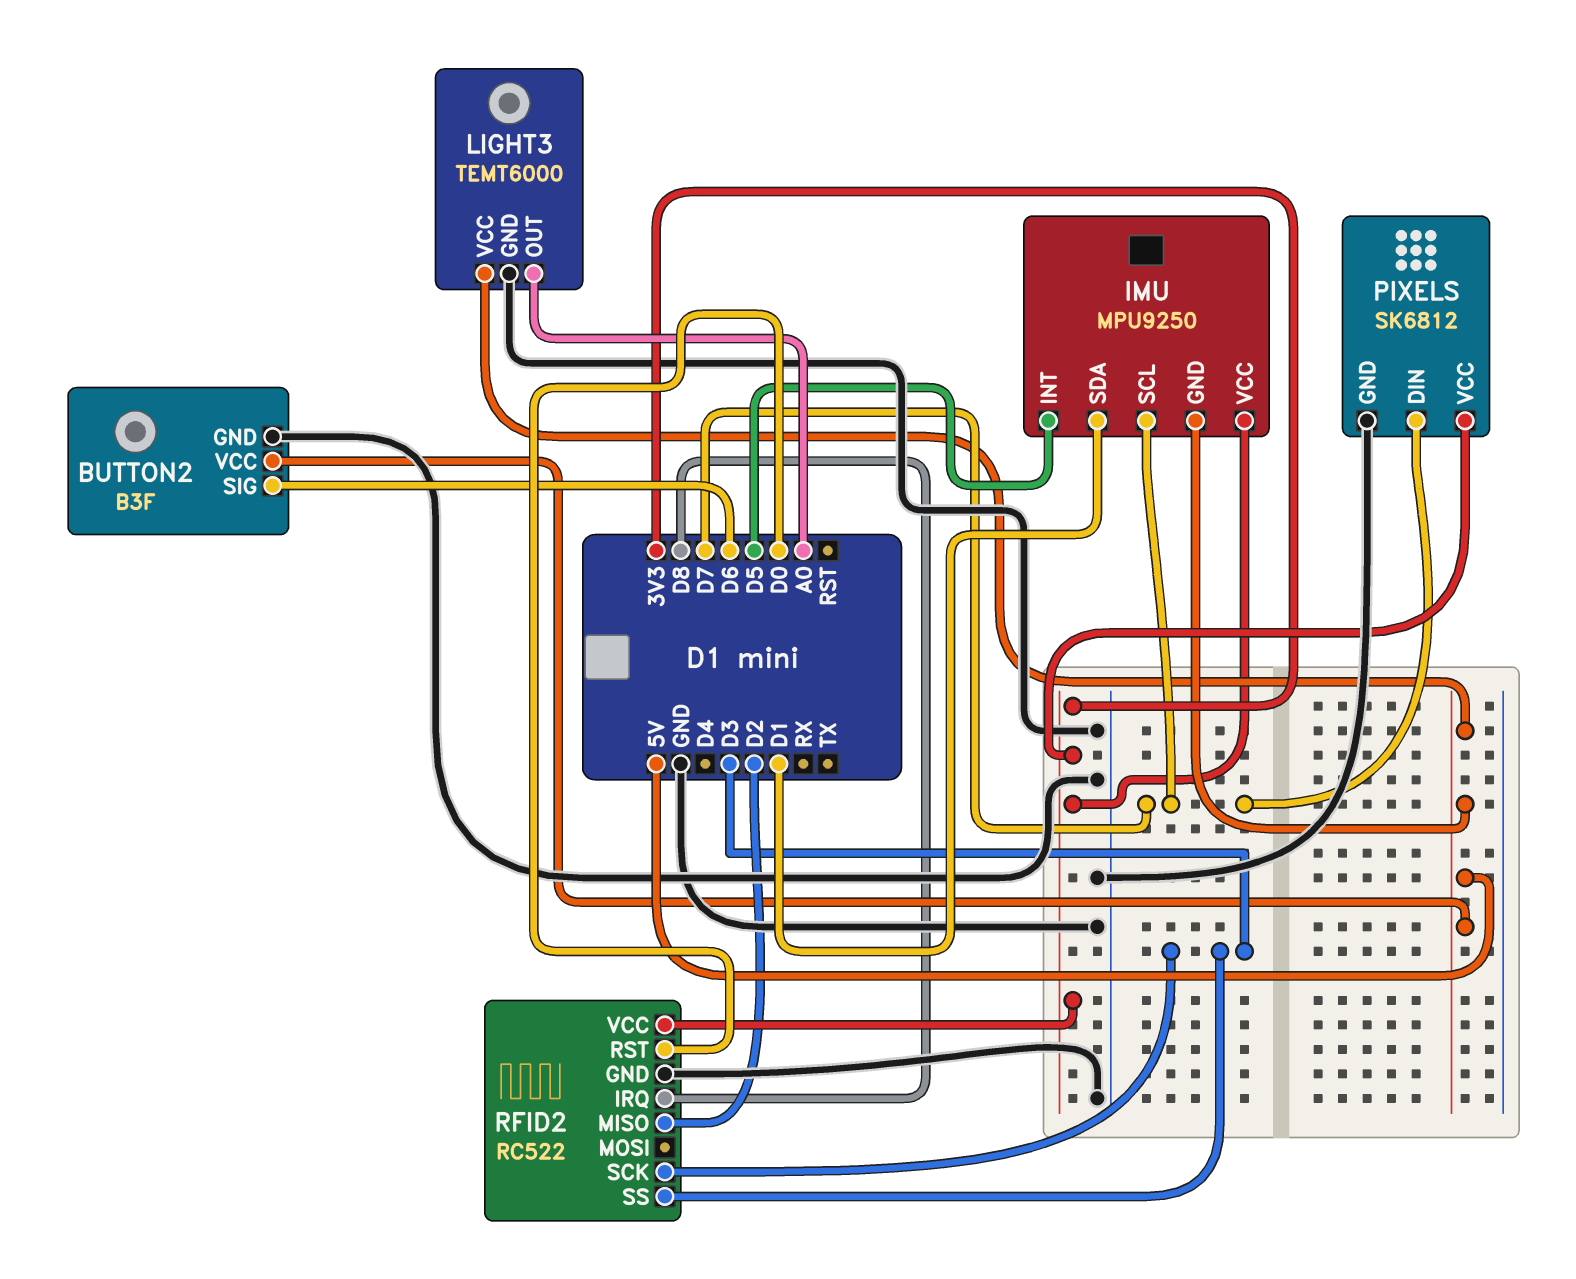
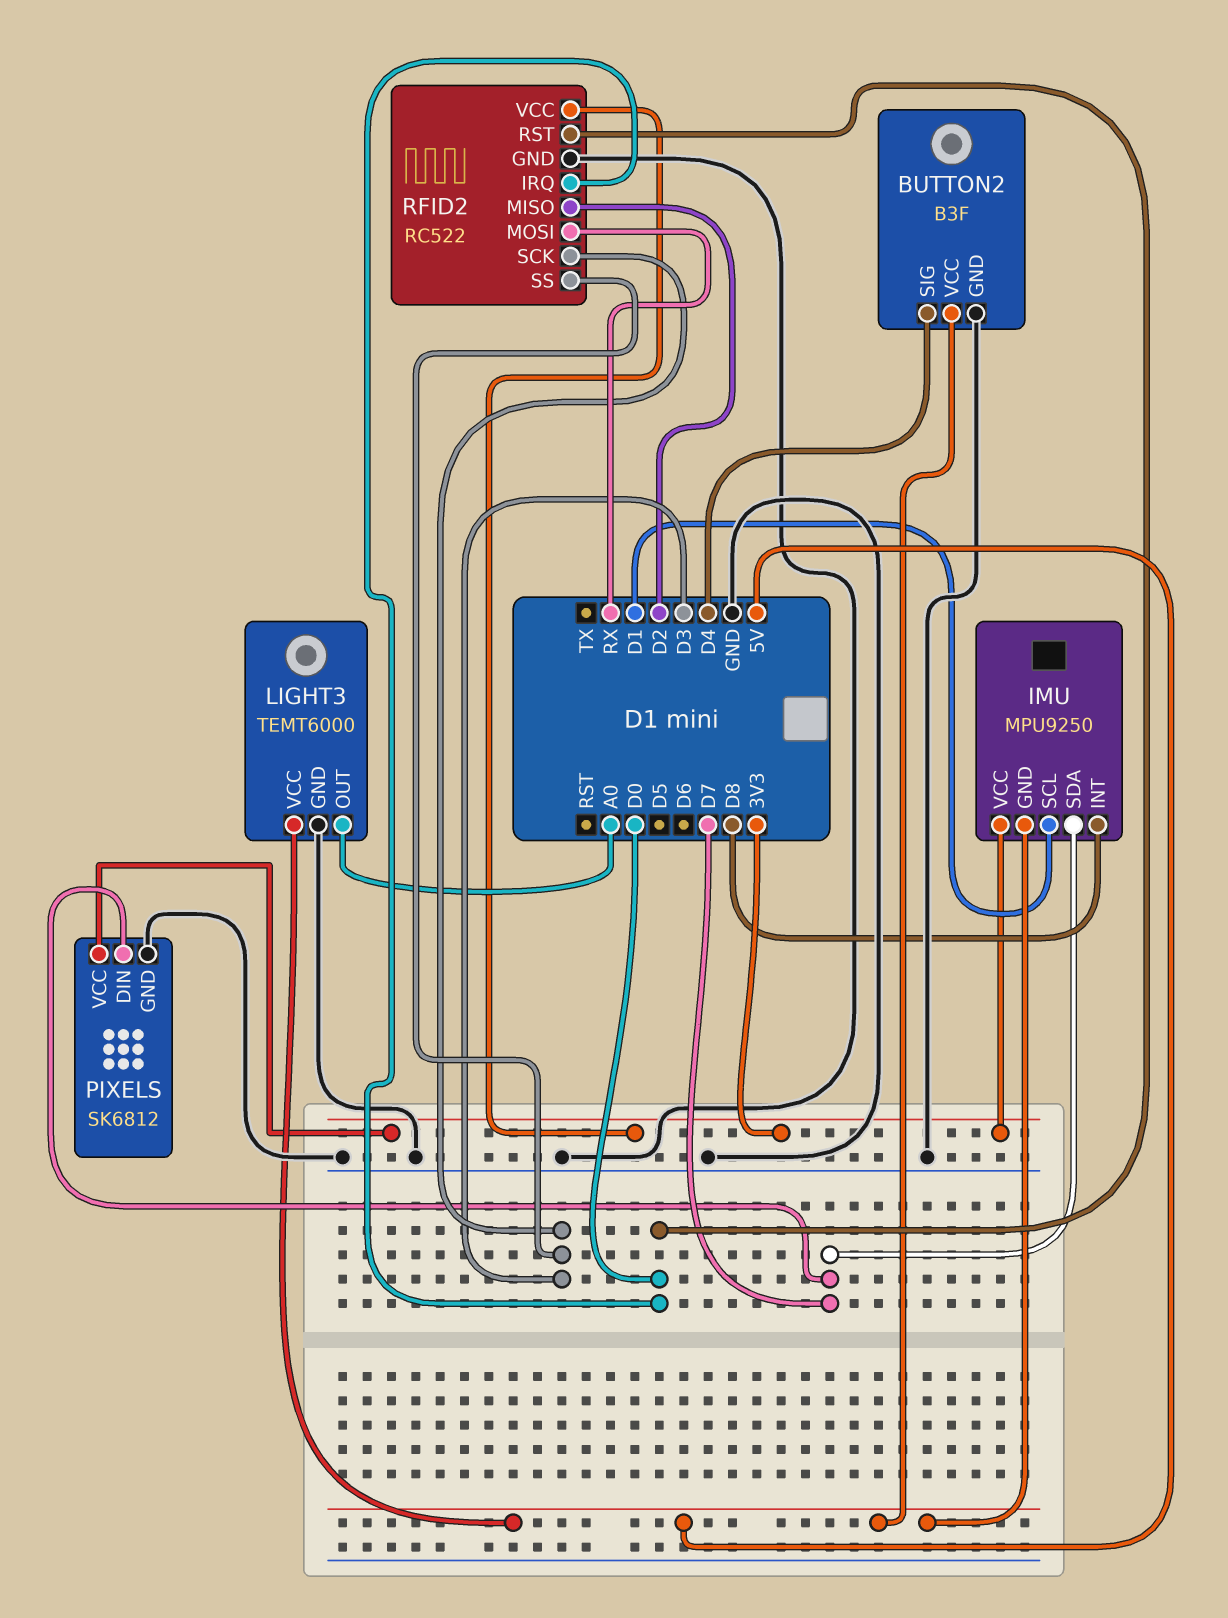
BUTTON2 pin SIG: D6 -> D4
IMU pin INT: D5 -> D8
IMU pin SCL: D7 -> D1
IMU pin SDA: D1 -> D7
RFID2 pin IRQ: D8 -> D0
RFID2 pin MOSI: none -> RX

